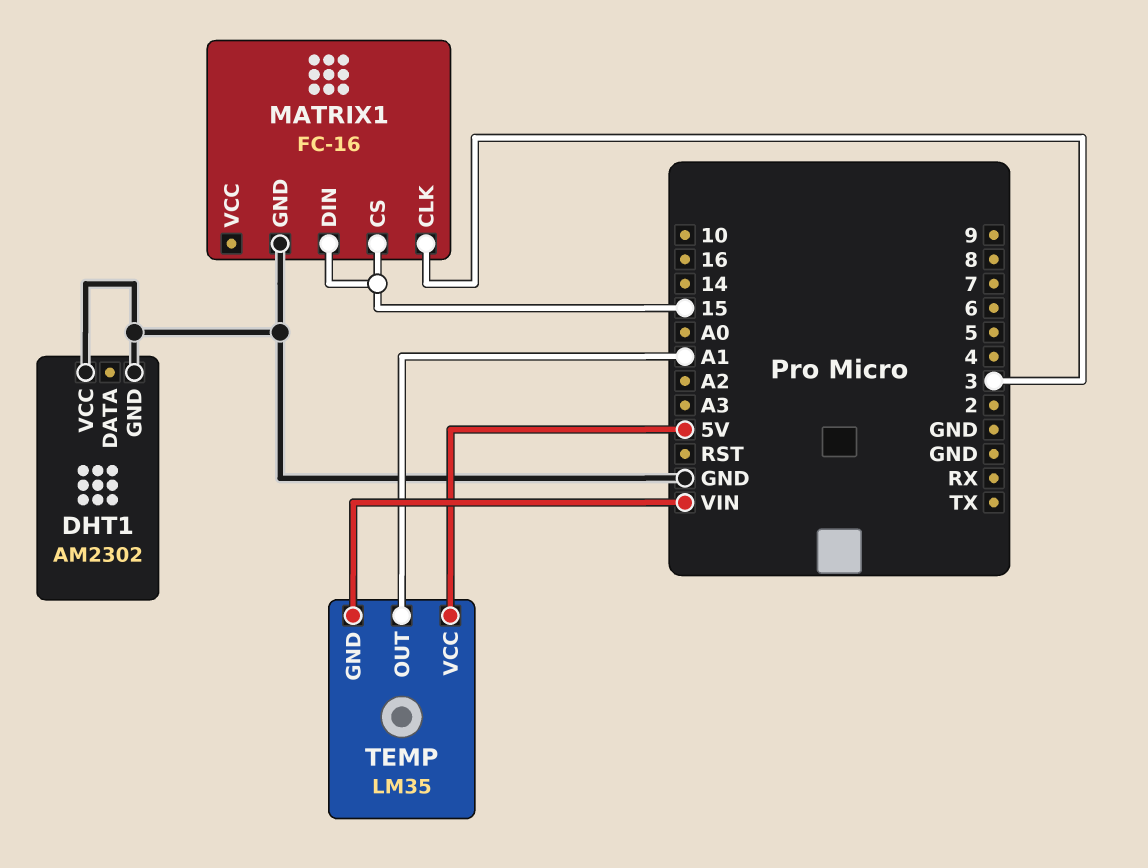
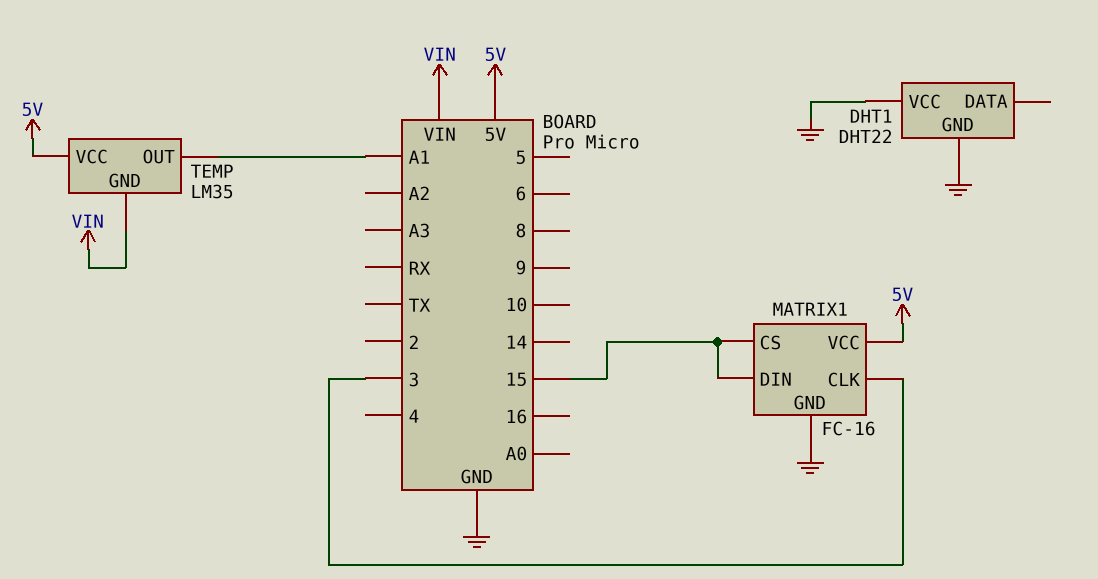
DHT1: AM2302 -> DHT22
MATRIX1 pin VCC: none -> 5V

